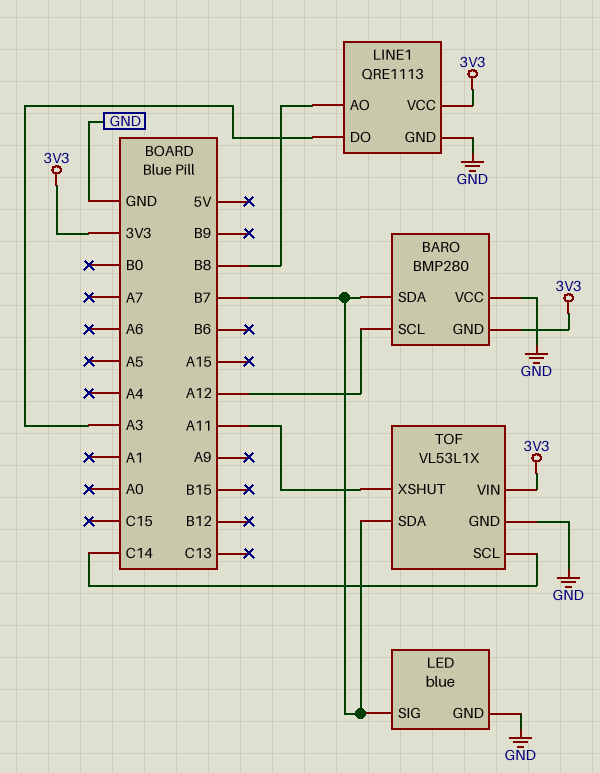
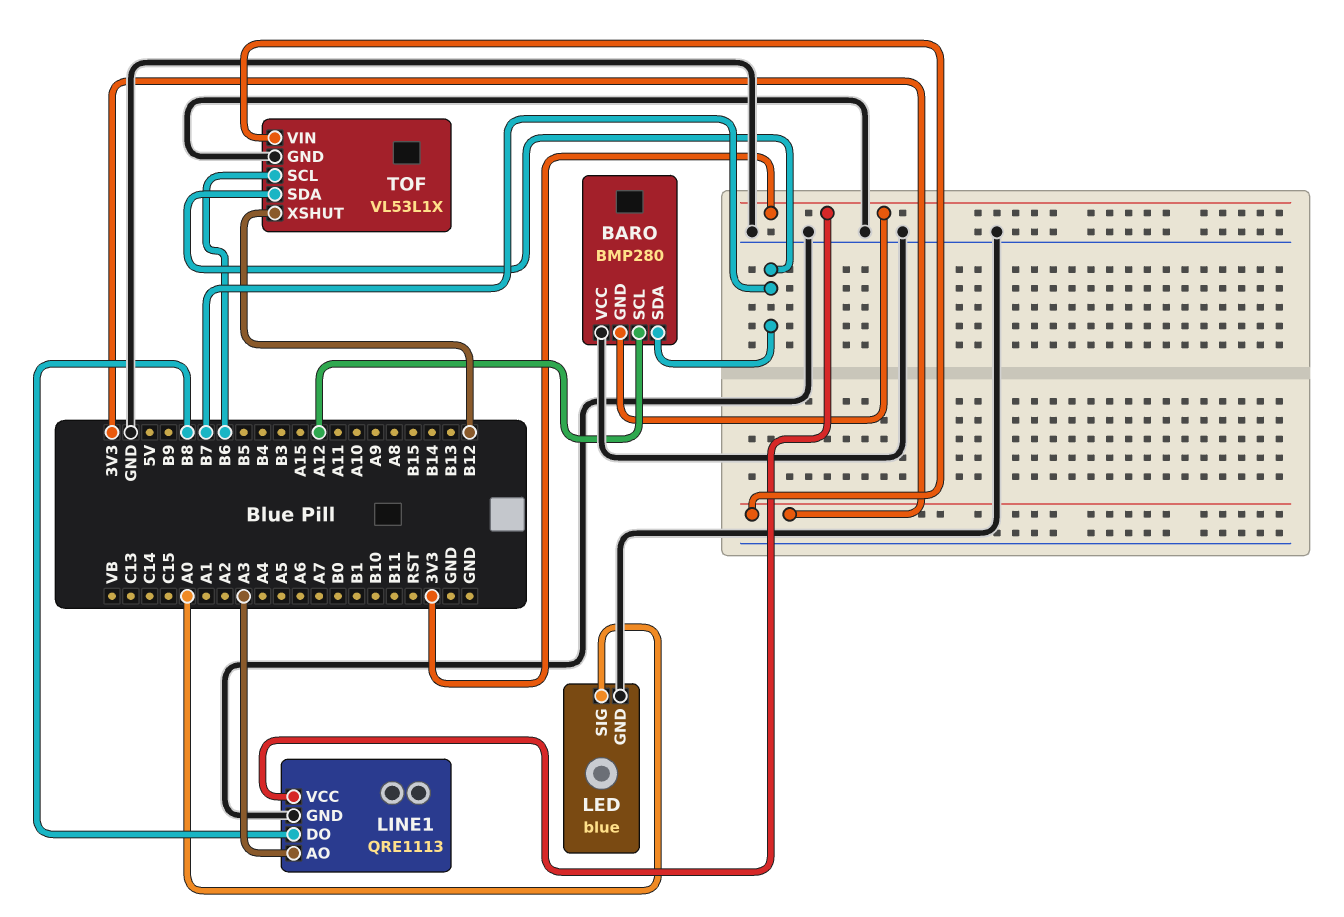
LED pin SIG: B7 -> A0
LINE1 pin AO: B8 -> A3
LINE1 pin DO: A3 -> B8
TOF pin SCL: C14 -> B6
TOF pin XSHUT: A11 -> B12

